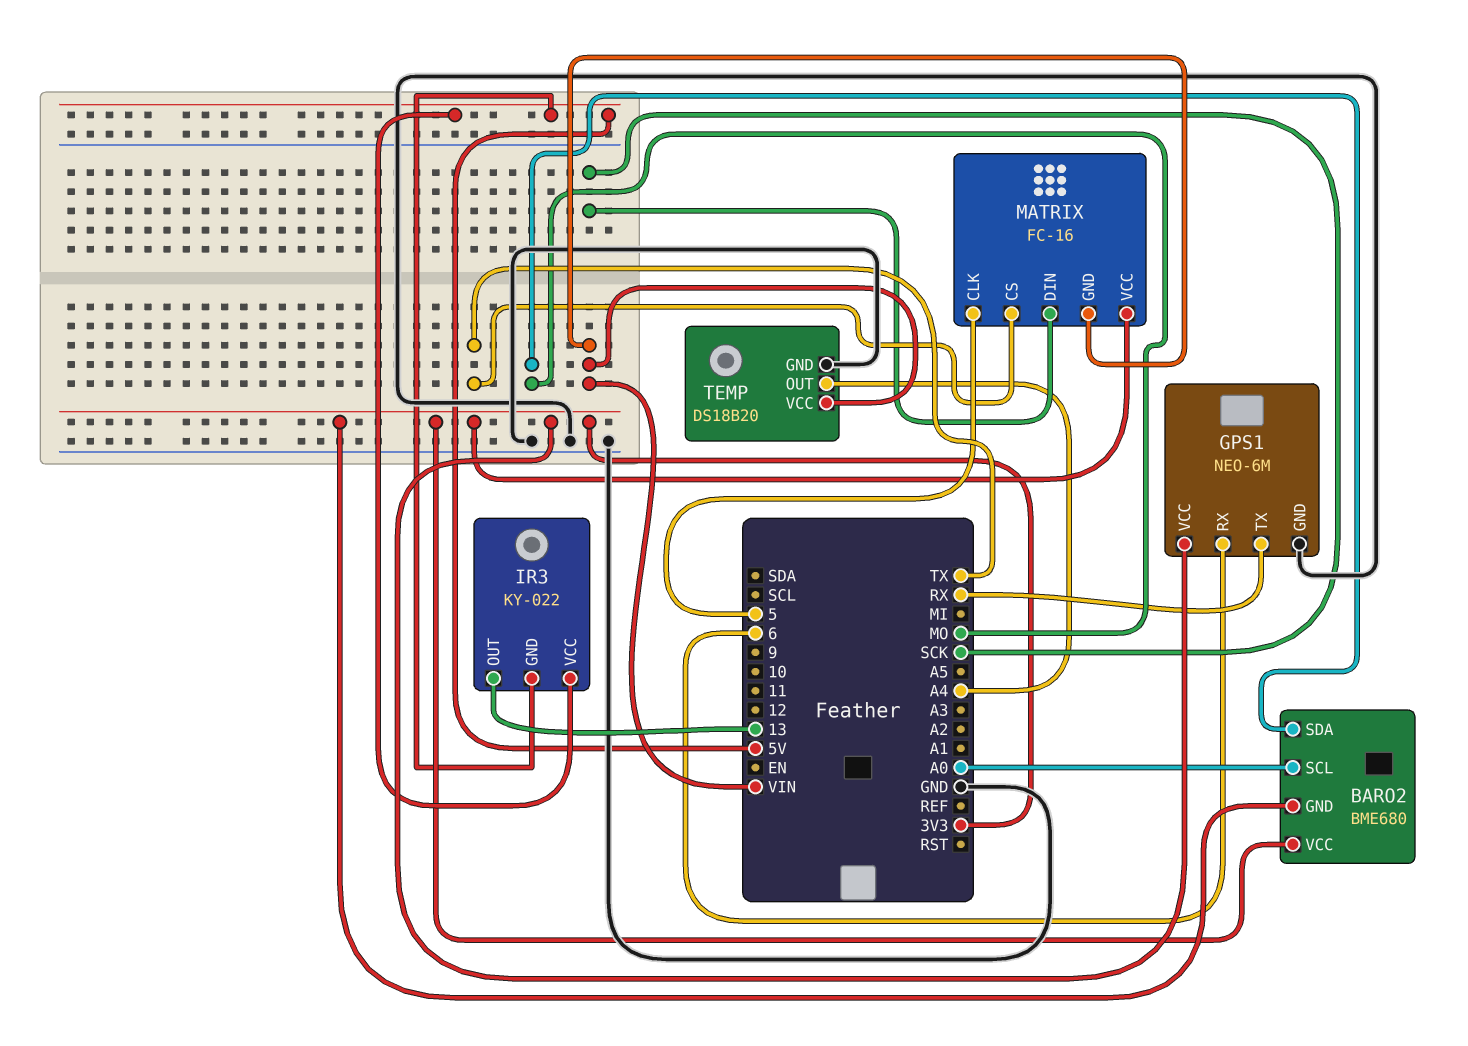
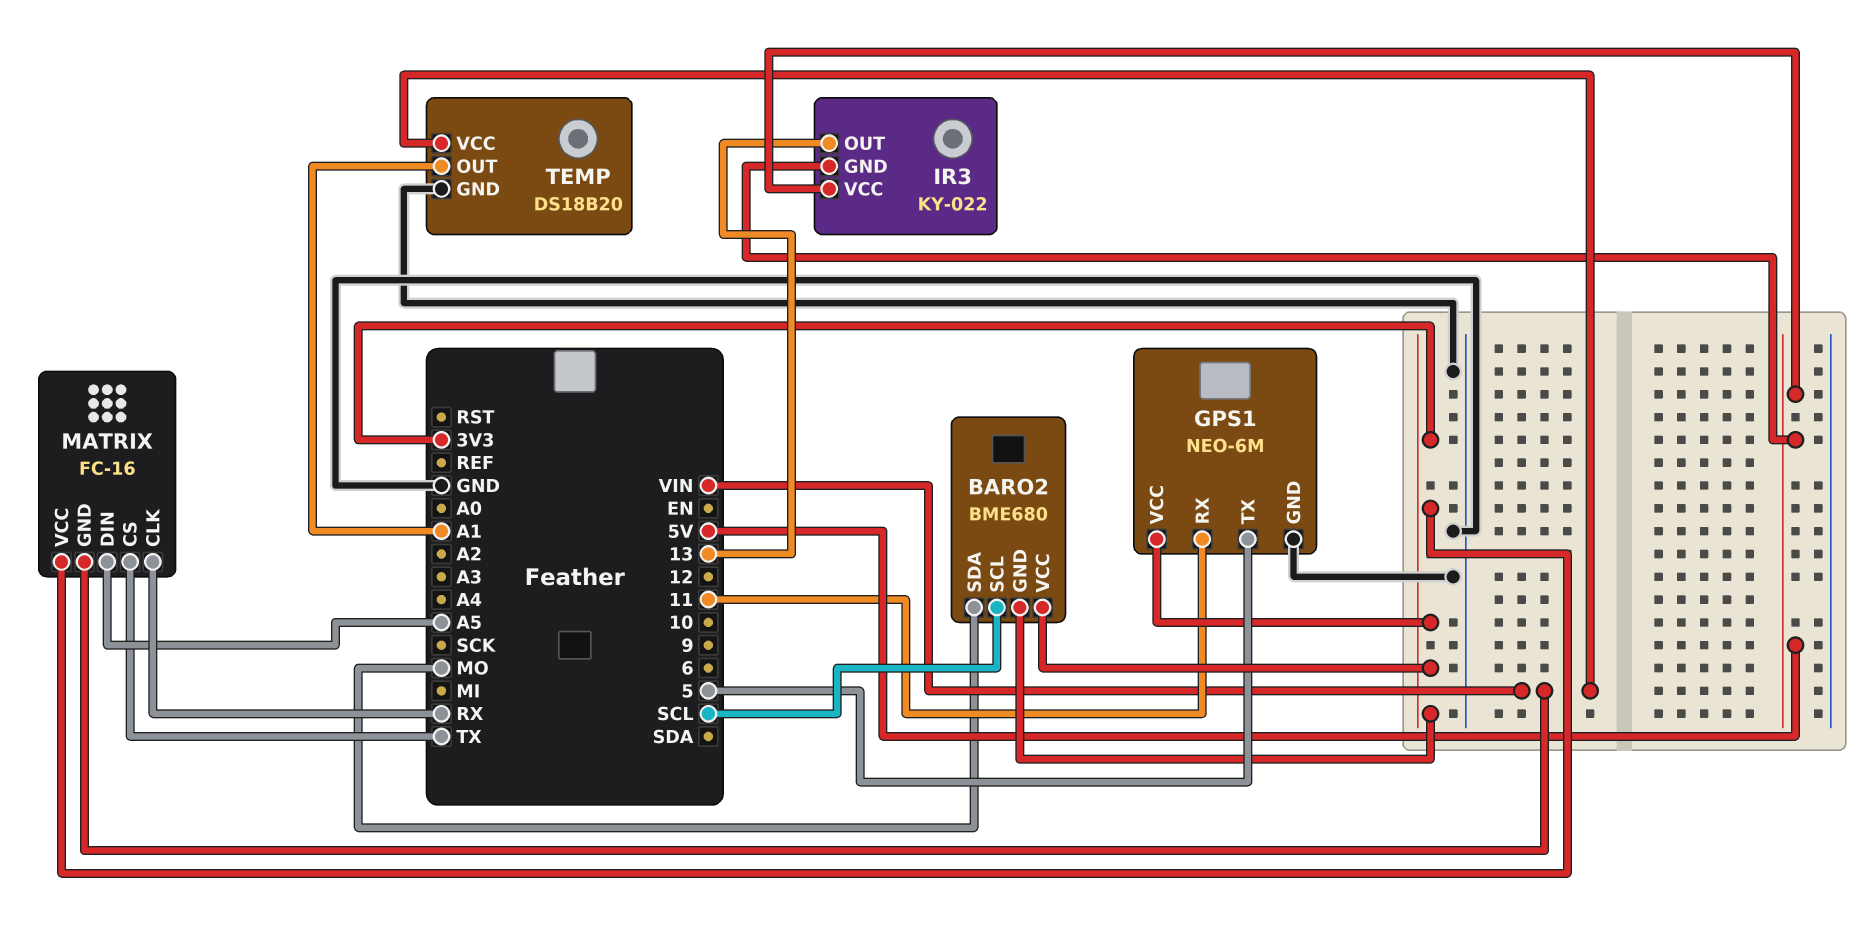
BARO2 pin SCL: A0 -> SCL
GPS1 pin RX: 6 -> 11
GPS1 pin TX: RX -> 5
MATRIX pin CLK: 5 -> RX
MATRIX pin DIN: SCK -> A5
TEMP pin OUT: A4 -> A1

